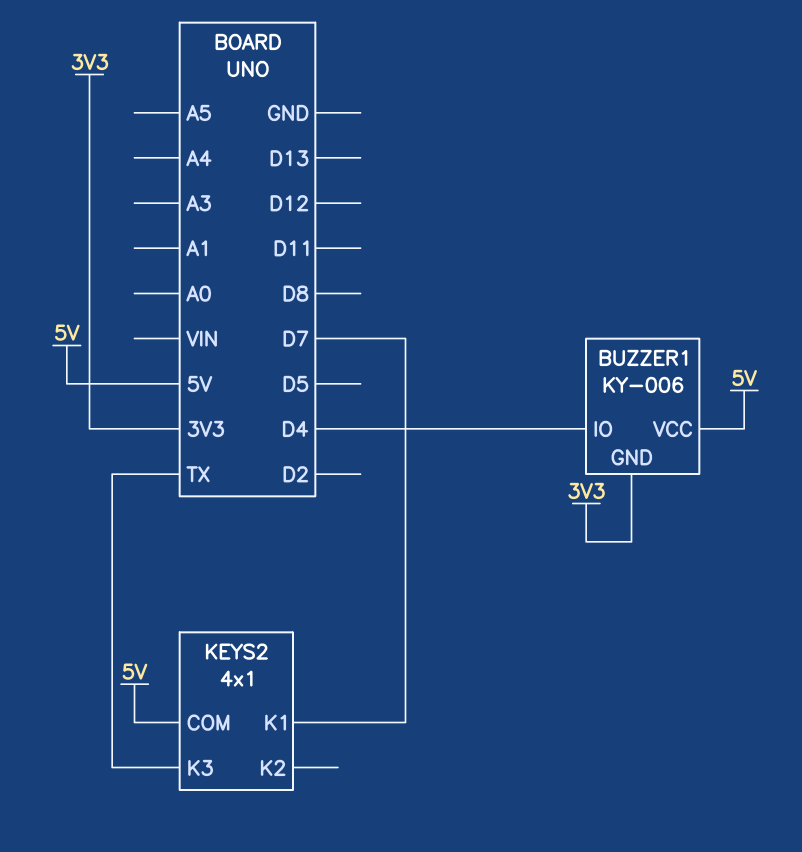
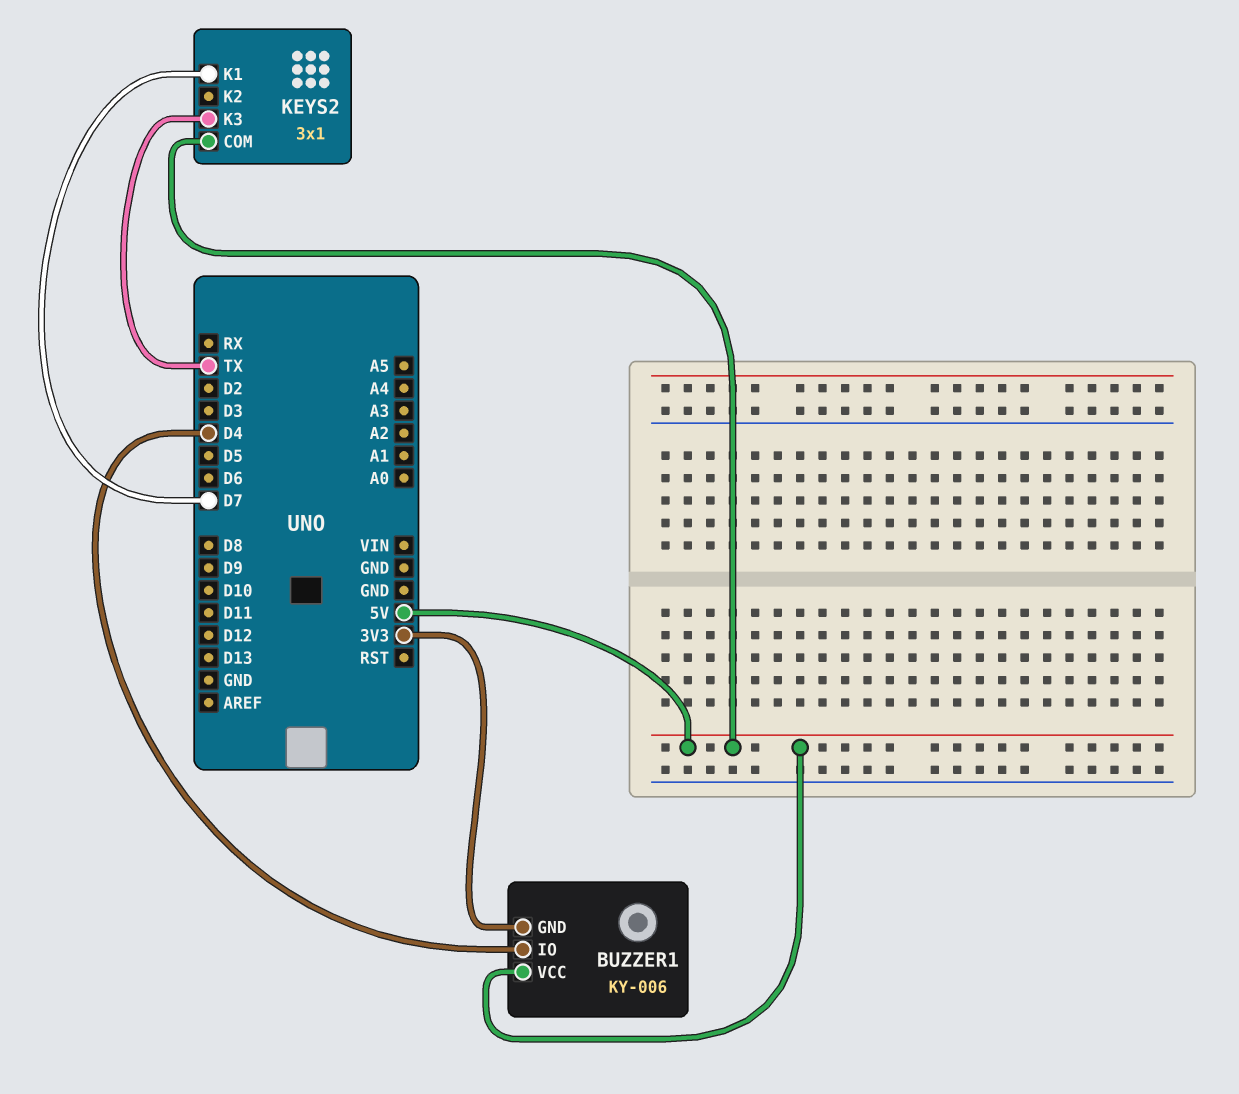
KEYS2: 4x1 -> 3x1

